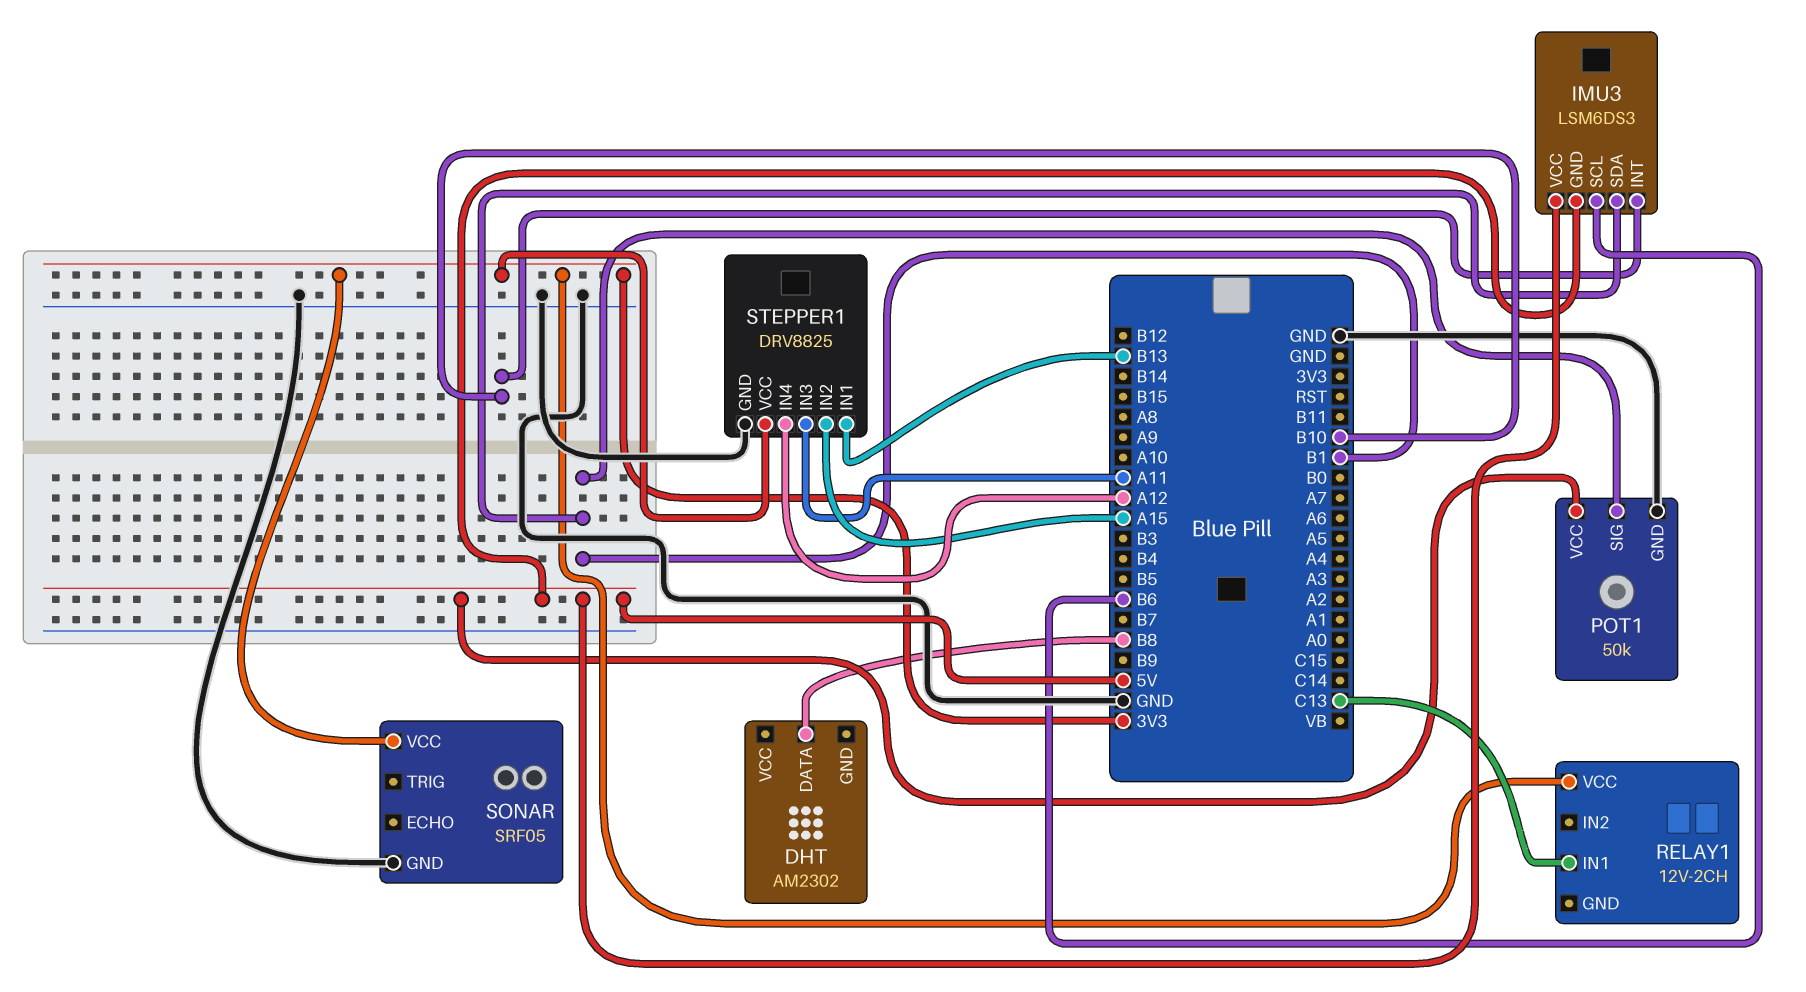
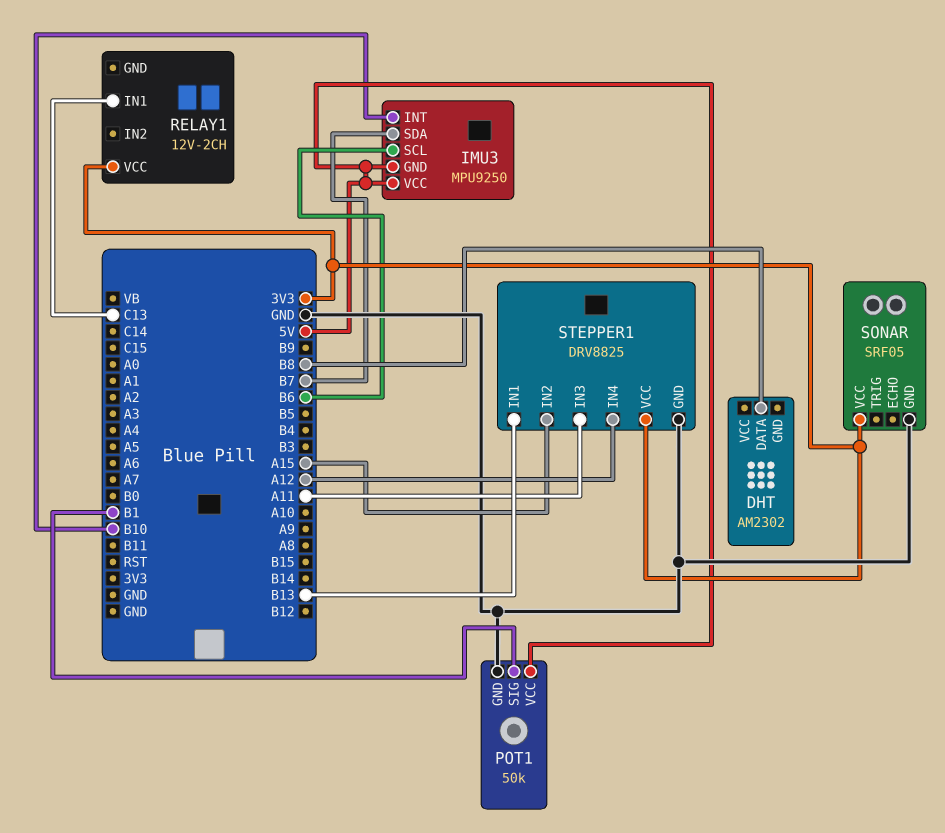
IMU3: LSM6DS3 -> MPU9250
IMU3 pin SDA: B1 -> B7

